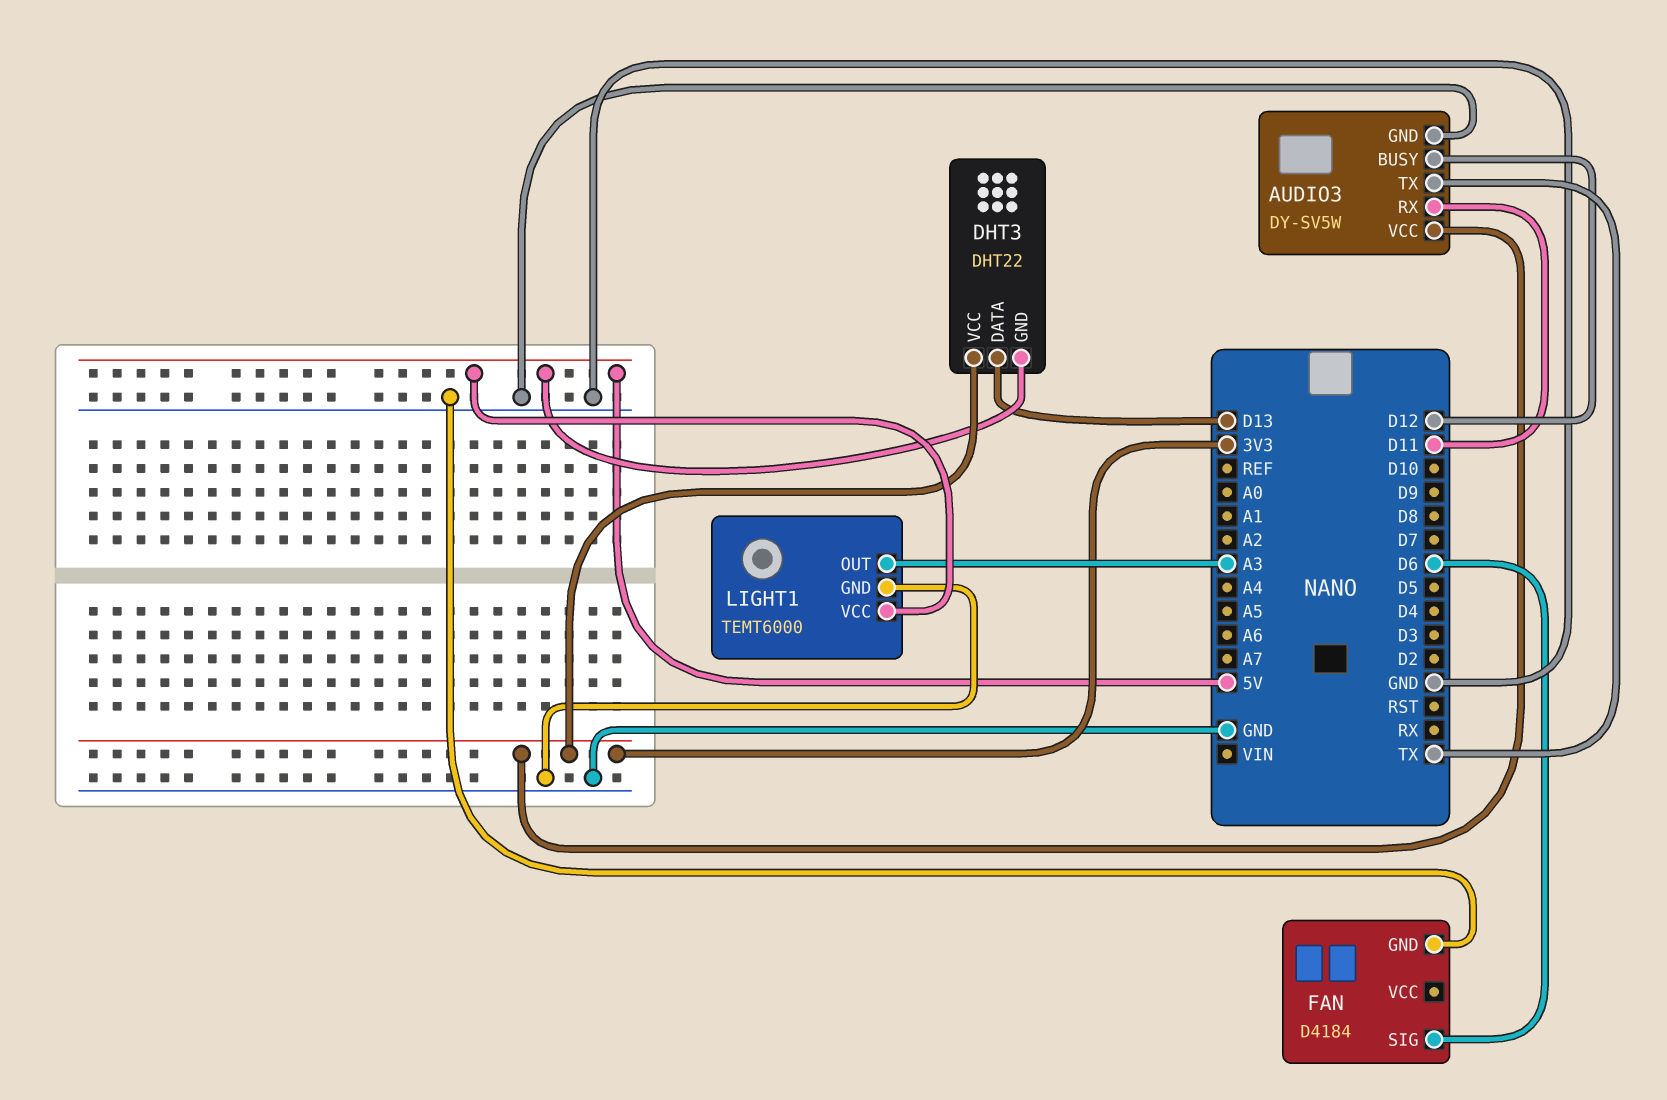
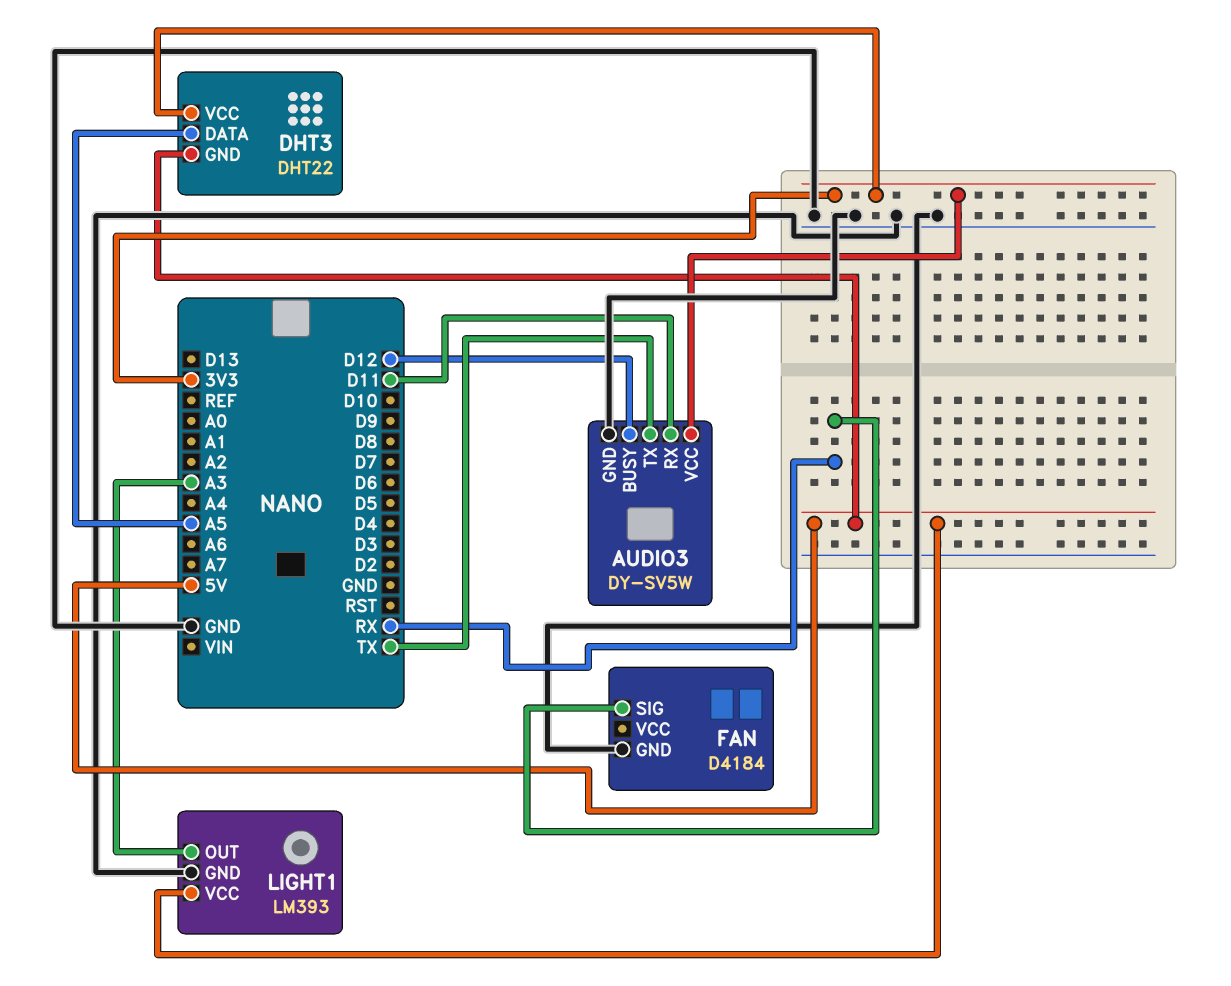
DHT3 pin DATA: D13 -> A5
FAN pin SIG: D6 -> RX
LIGHT1: TEMT6000 -> LM393

